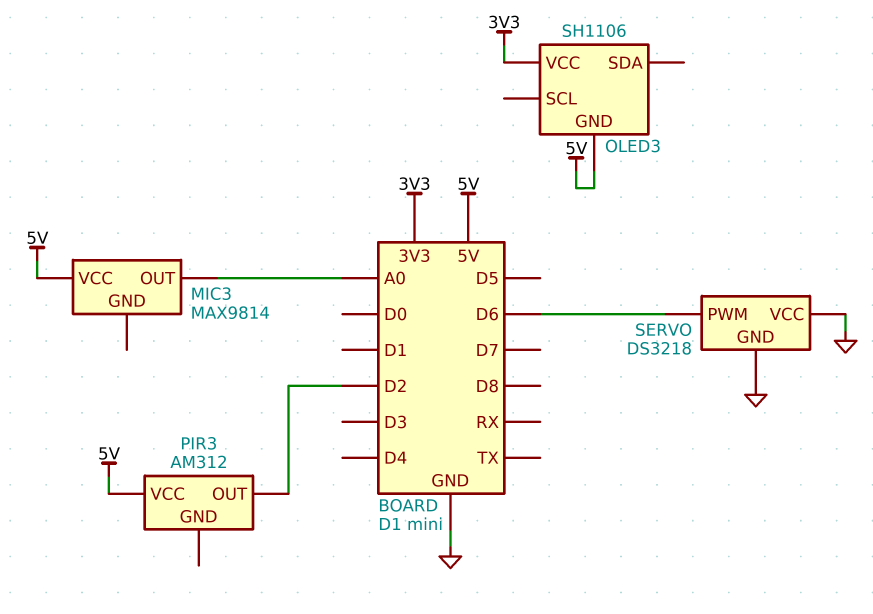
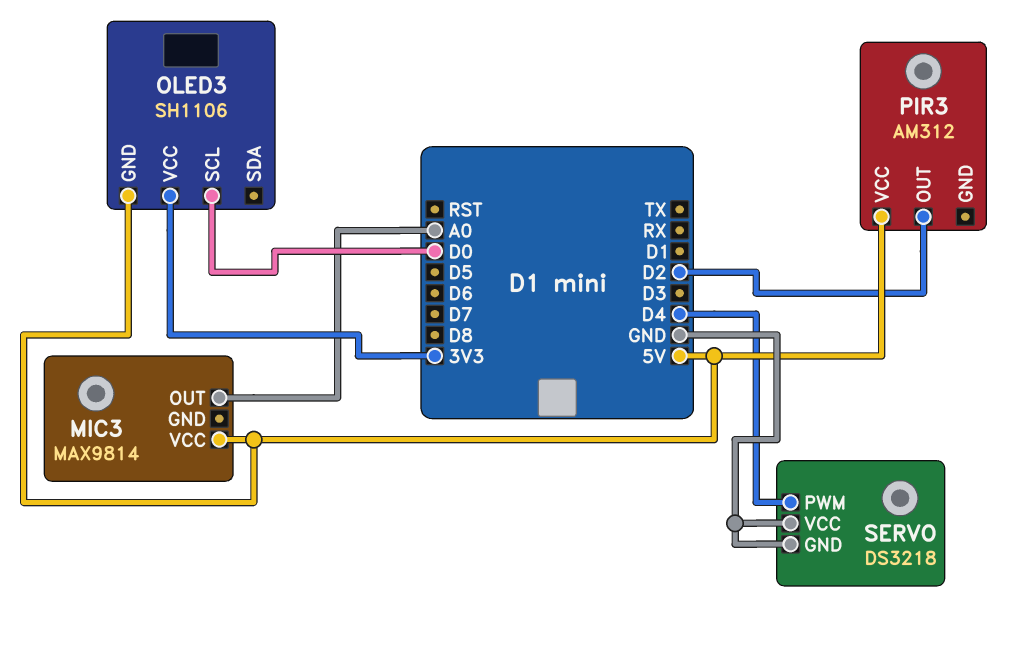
OLED3 pin SCL: none -> D0
SERVO pin PWM: D6 -> D4

